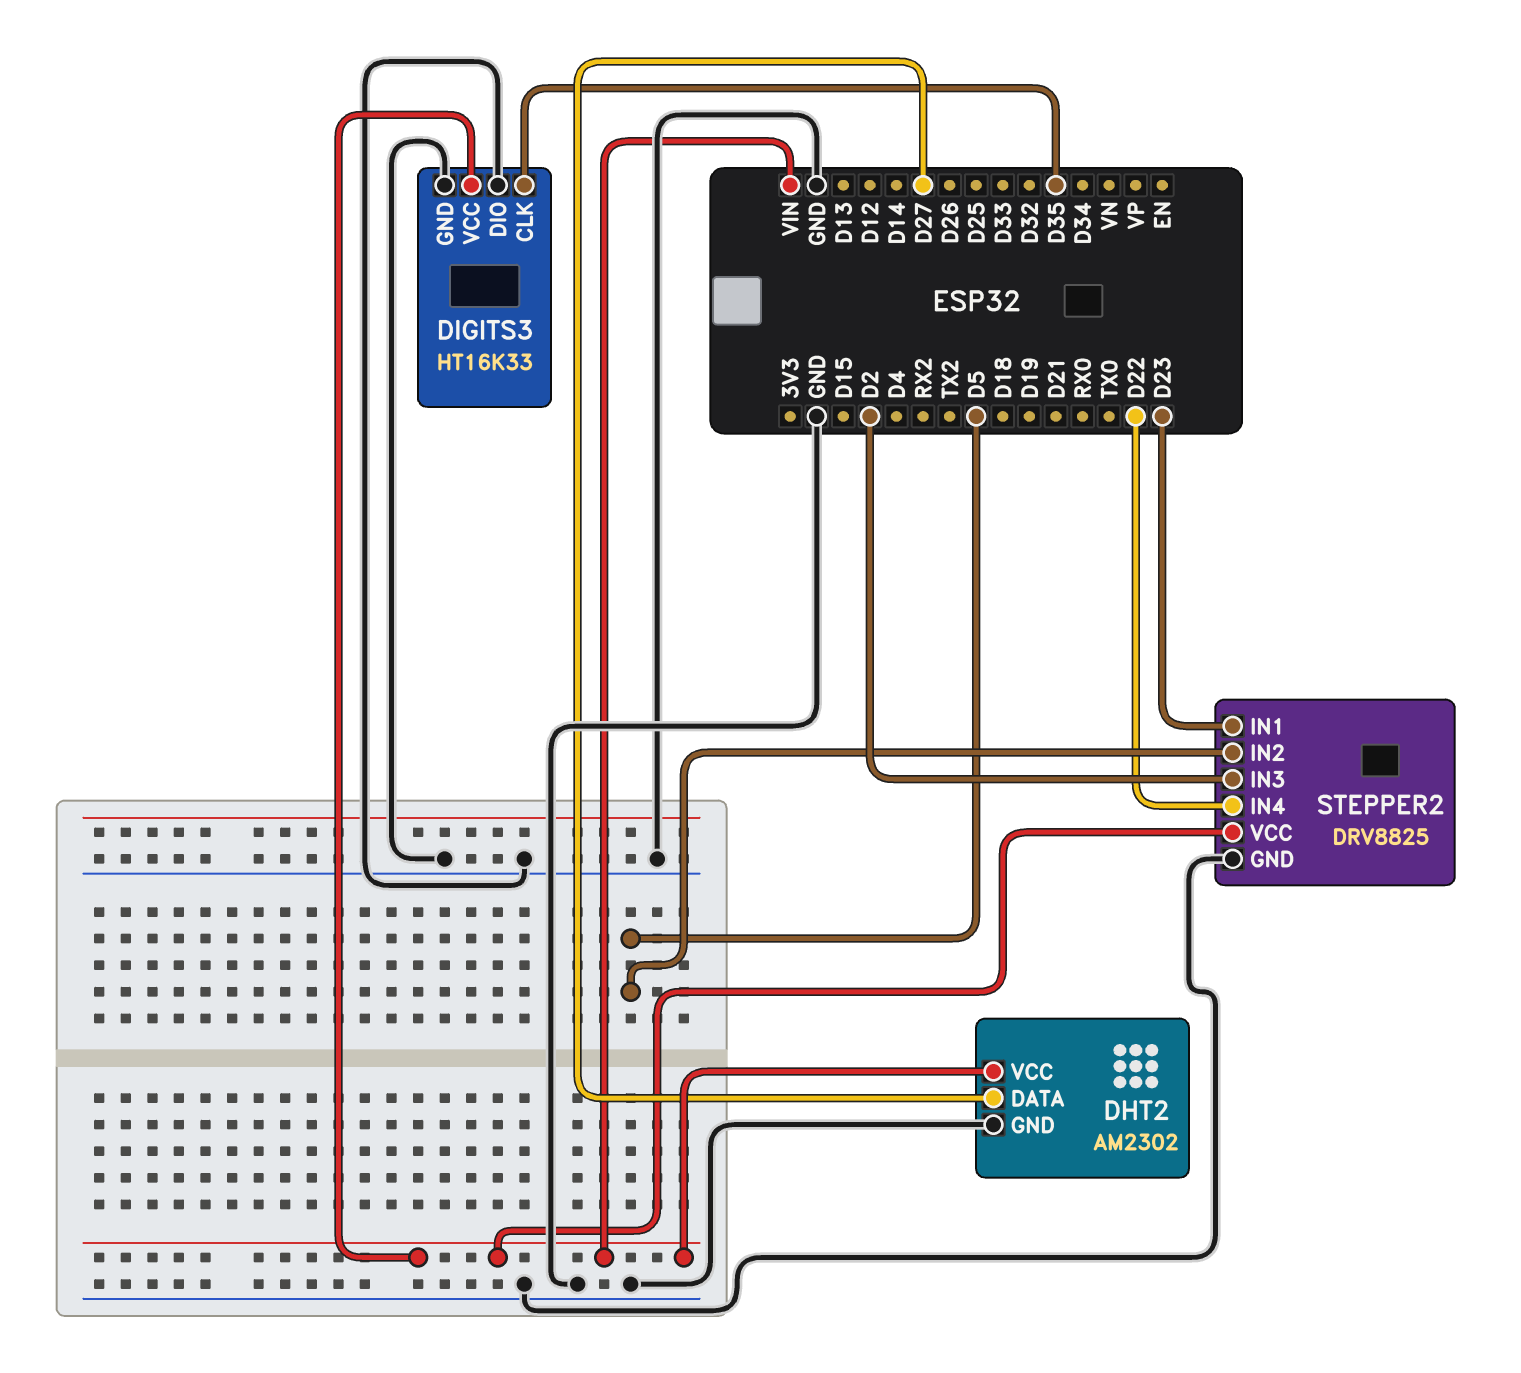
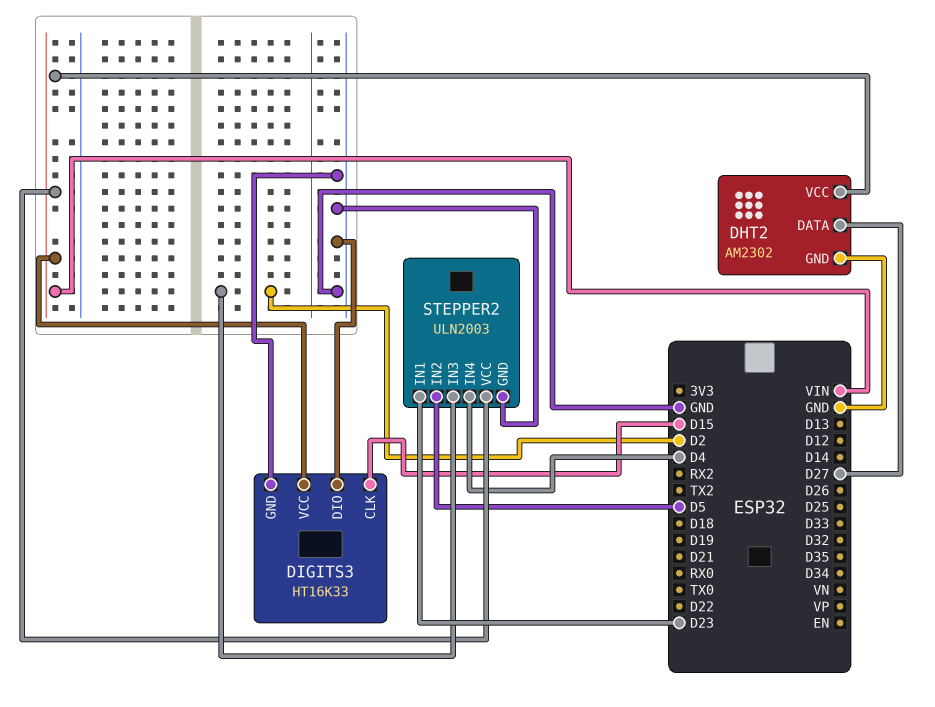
DIGITS3 pin CLK: D35 -> D15
STEPPER2: DRV8825 -> ULN2003
STEPPER2 pin IN4: D22 -> D4

